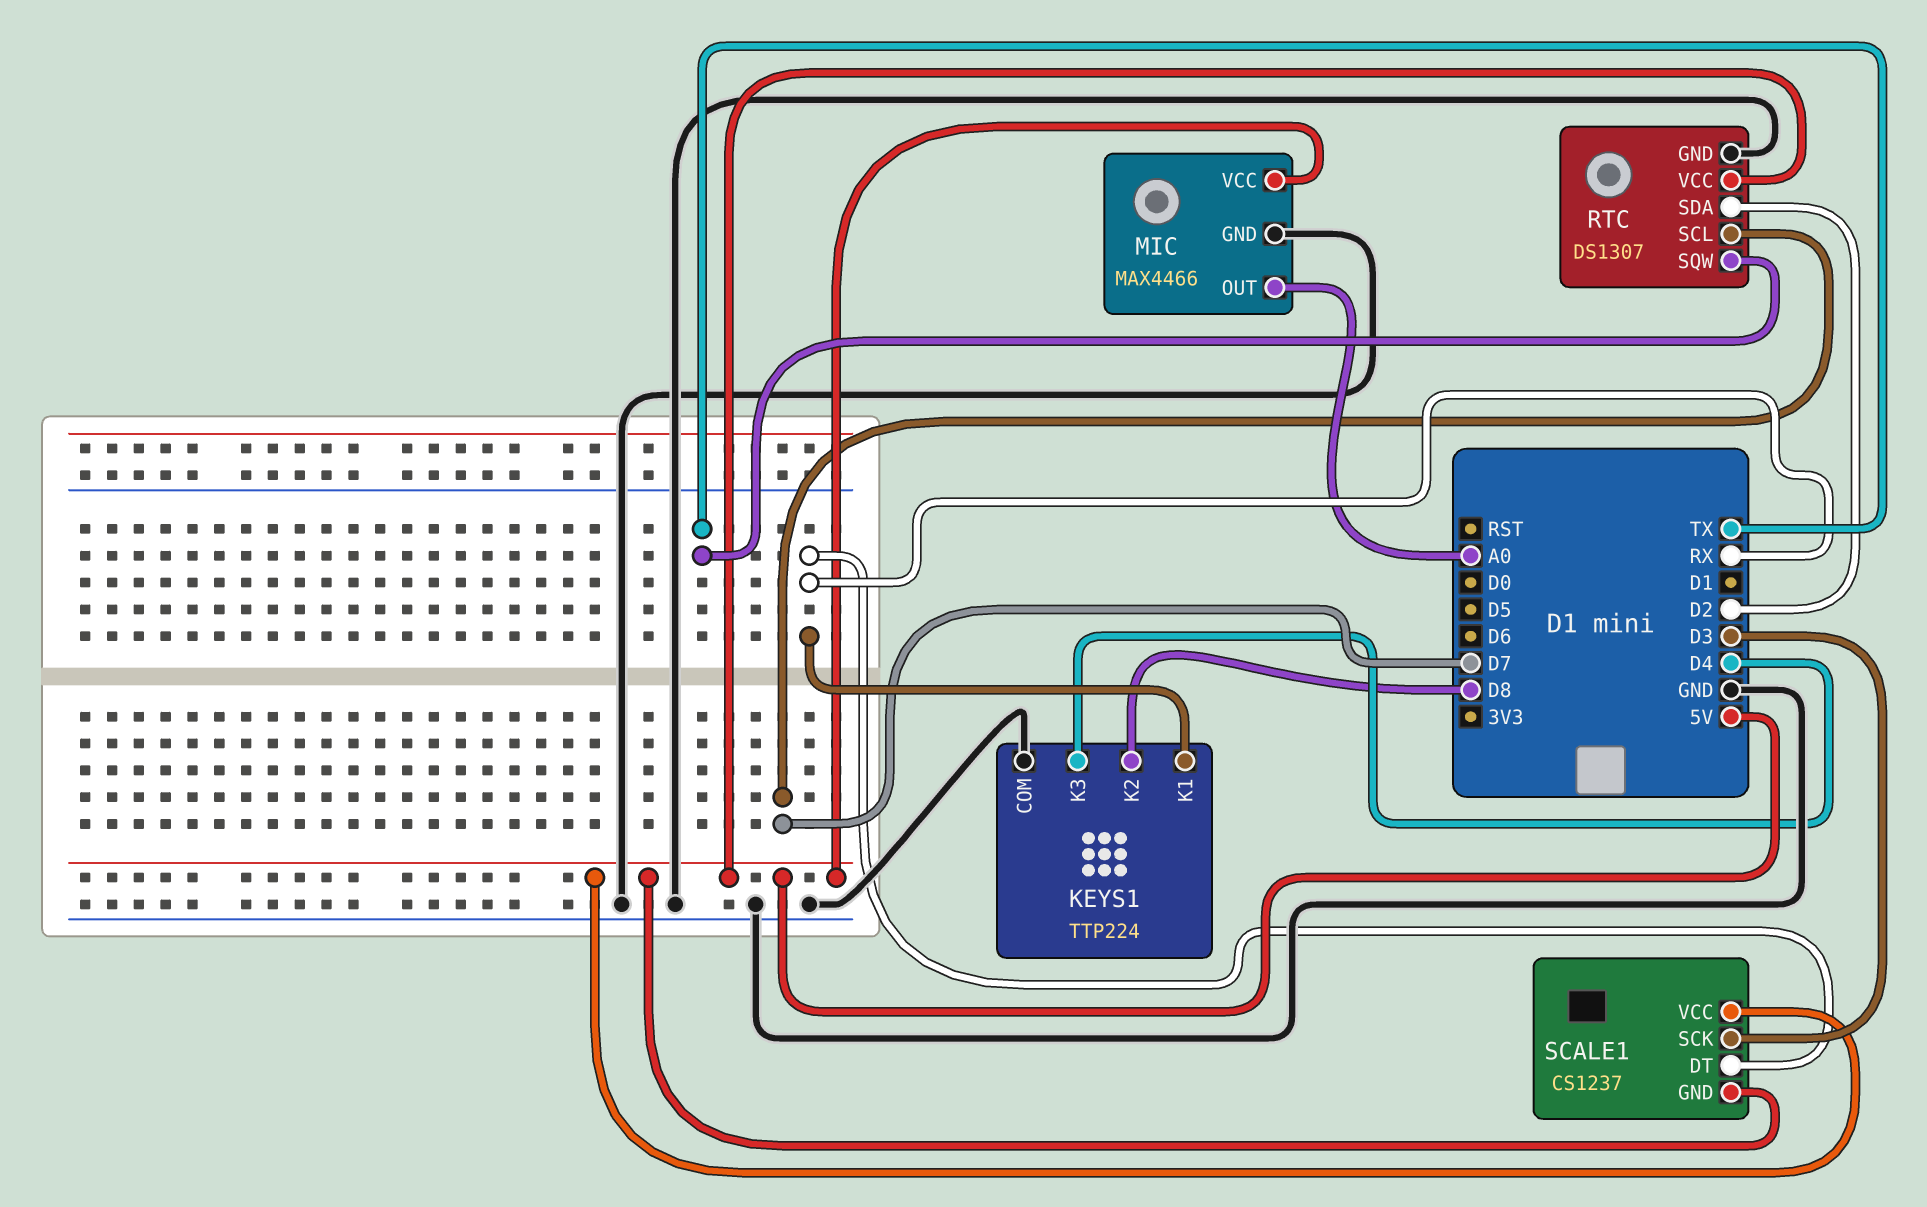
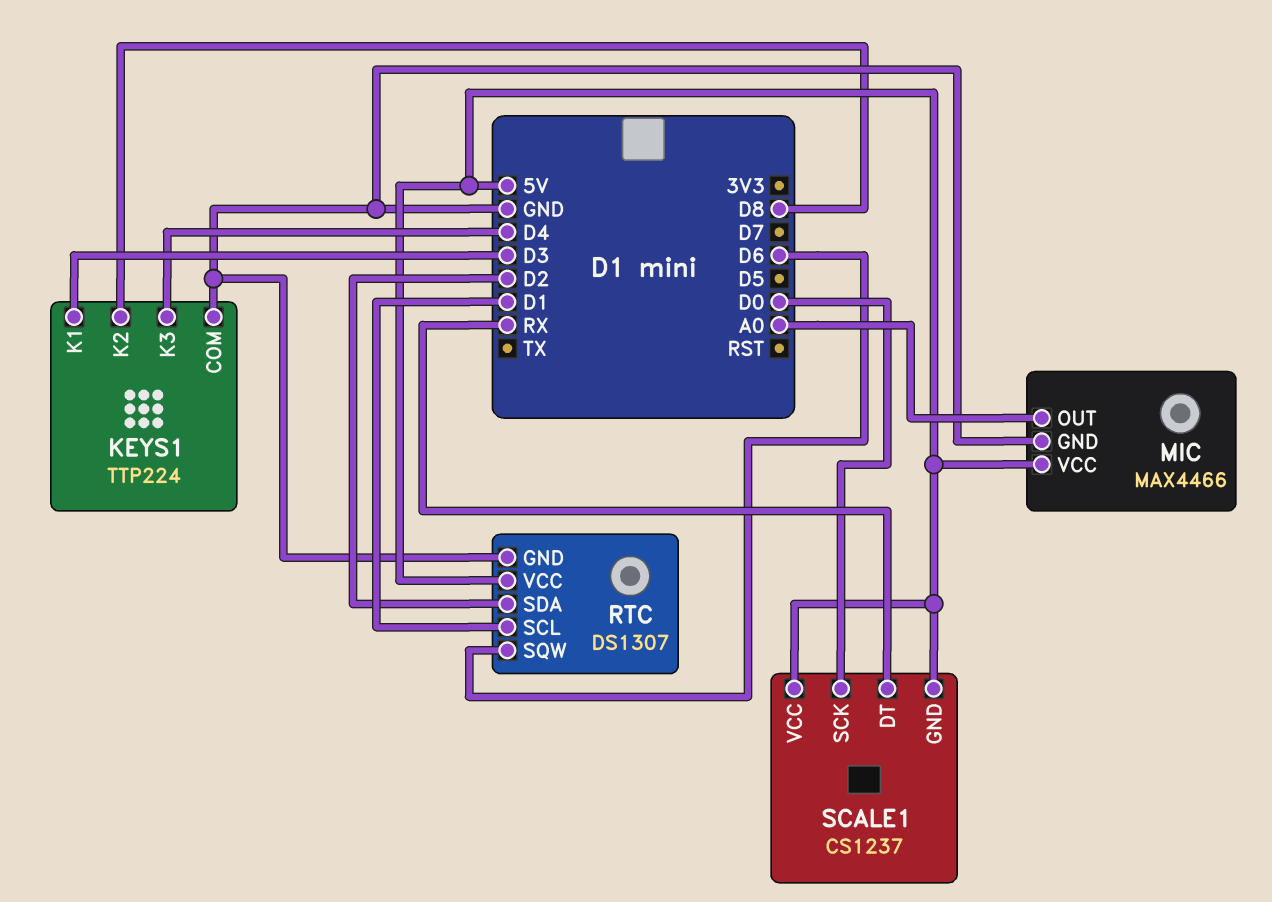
KEYS1 pin K1: RX -> D3
RTC pin SCL: D7 -> D1
RTC pin SQW: TX -> D6
SCALE1 pin SCK: D3 -> D0

